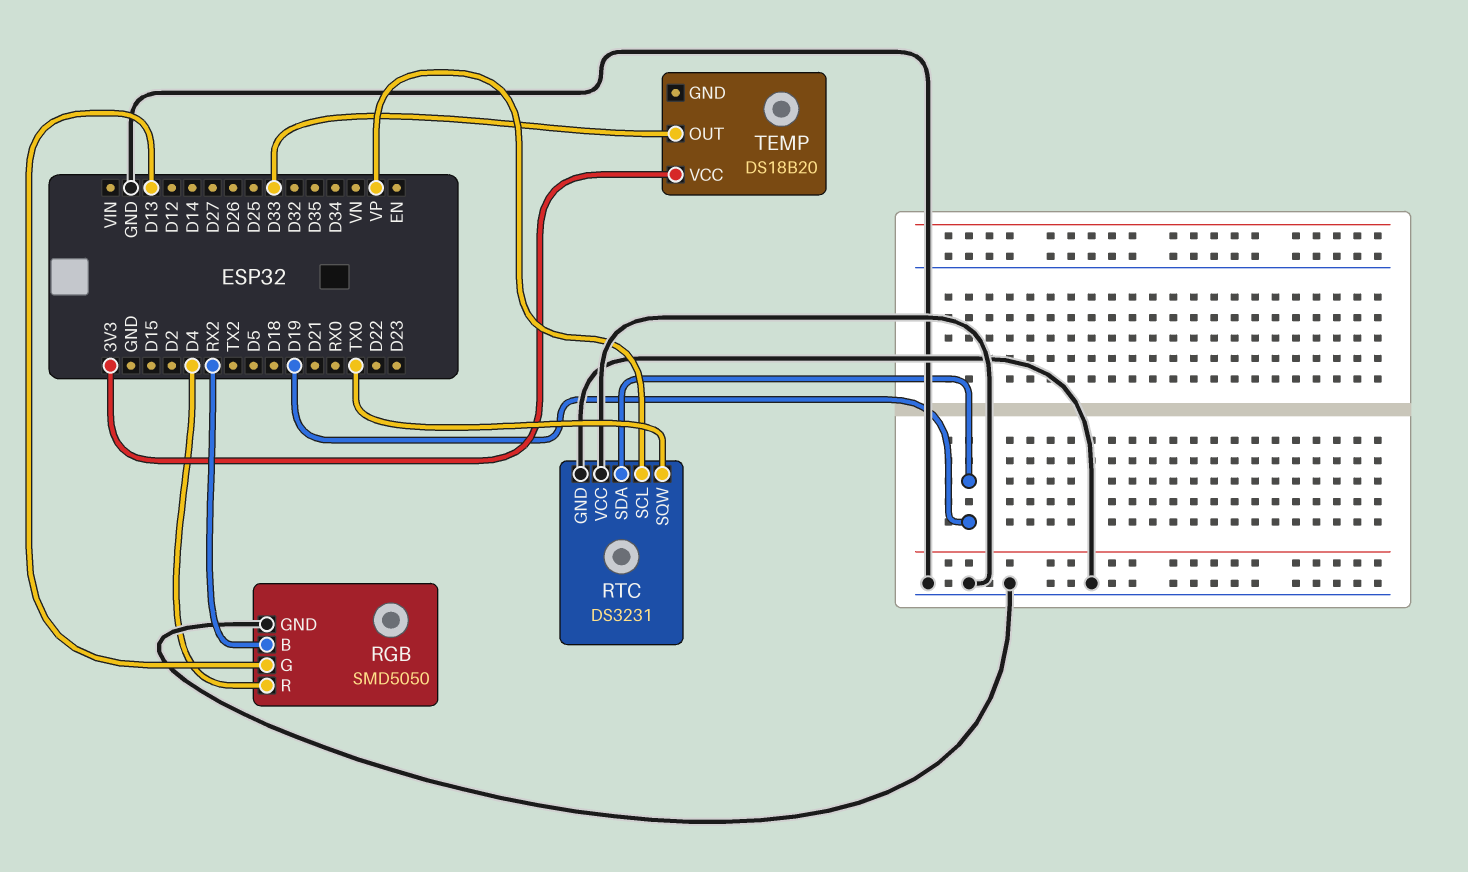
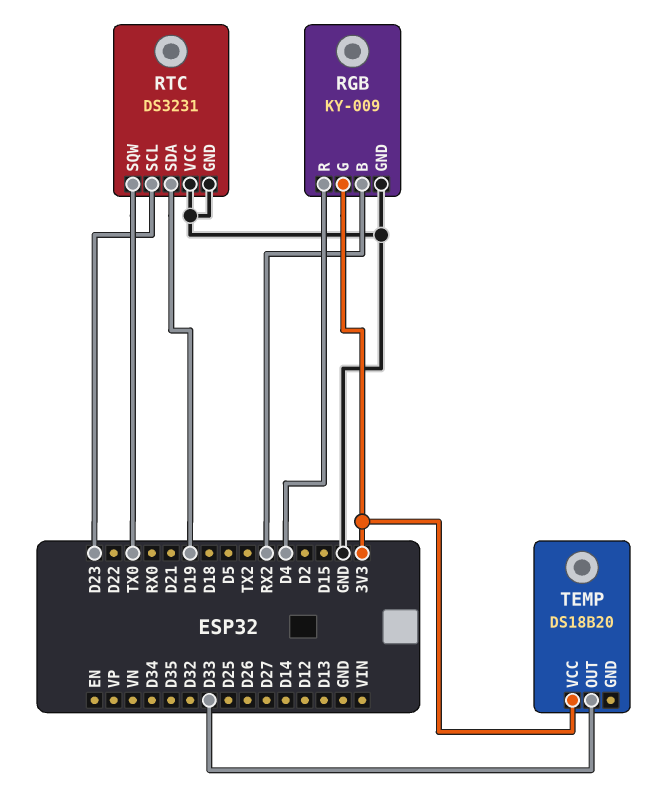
RGB: SMD5050 -> KY-009
RGB pin G: D13 -> 3V3
RTC pin SCL: VP -> D23

